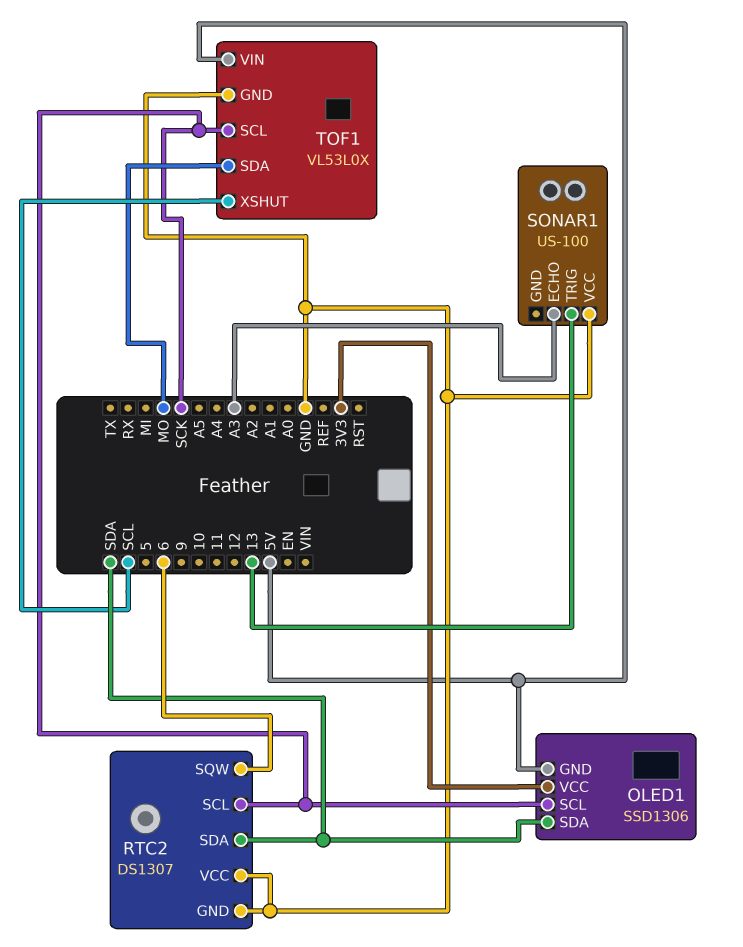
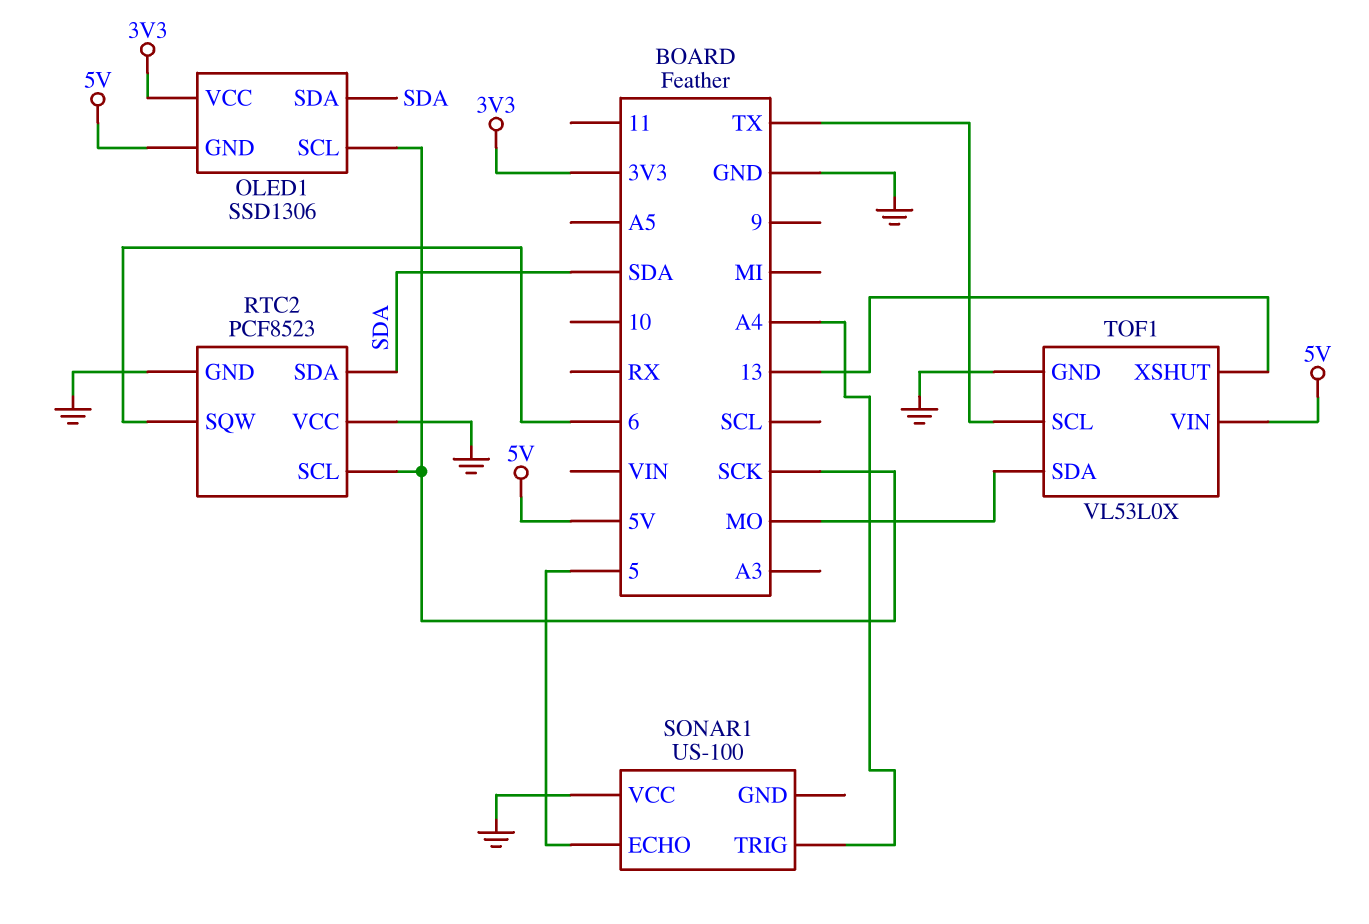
RTC2: DS1307 -> PCF8523
SONAR1 pin ECHO: A3 -> 5
SONAR1 pin TRIG: 13 -> A4
TOF1 pin SCL: SCK -> TX
TOF1 pin XSHUT: SCL -> 13

